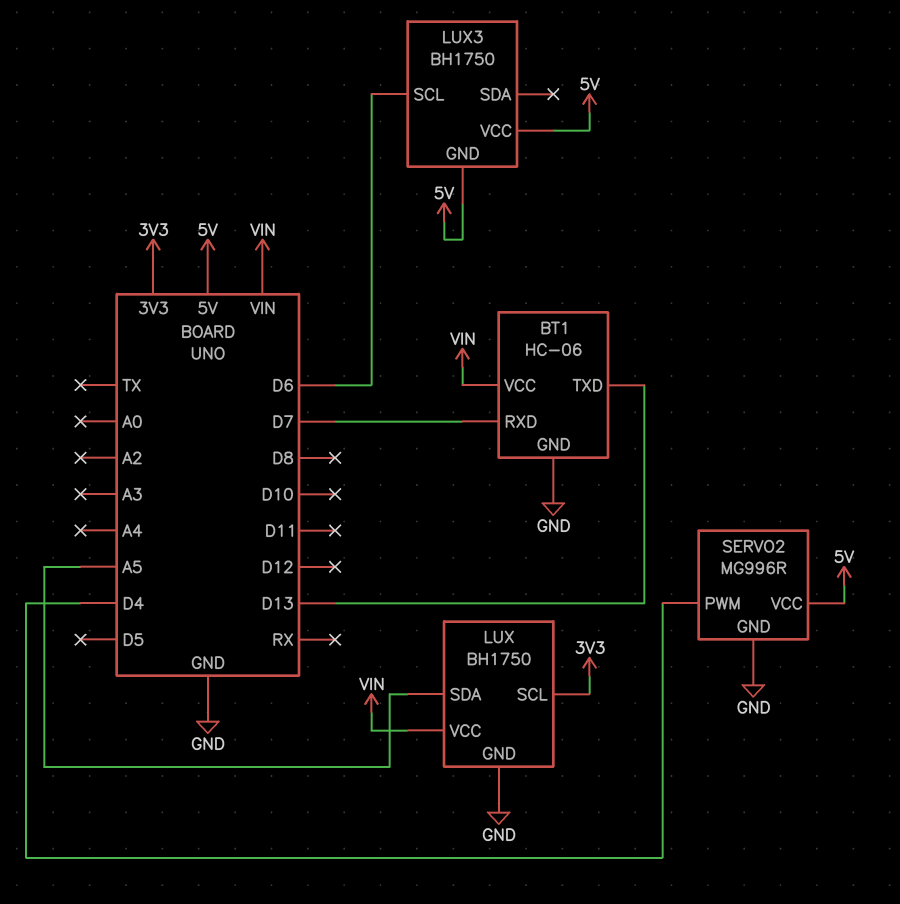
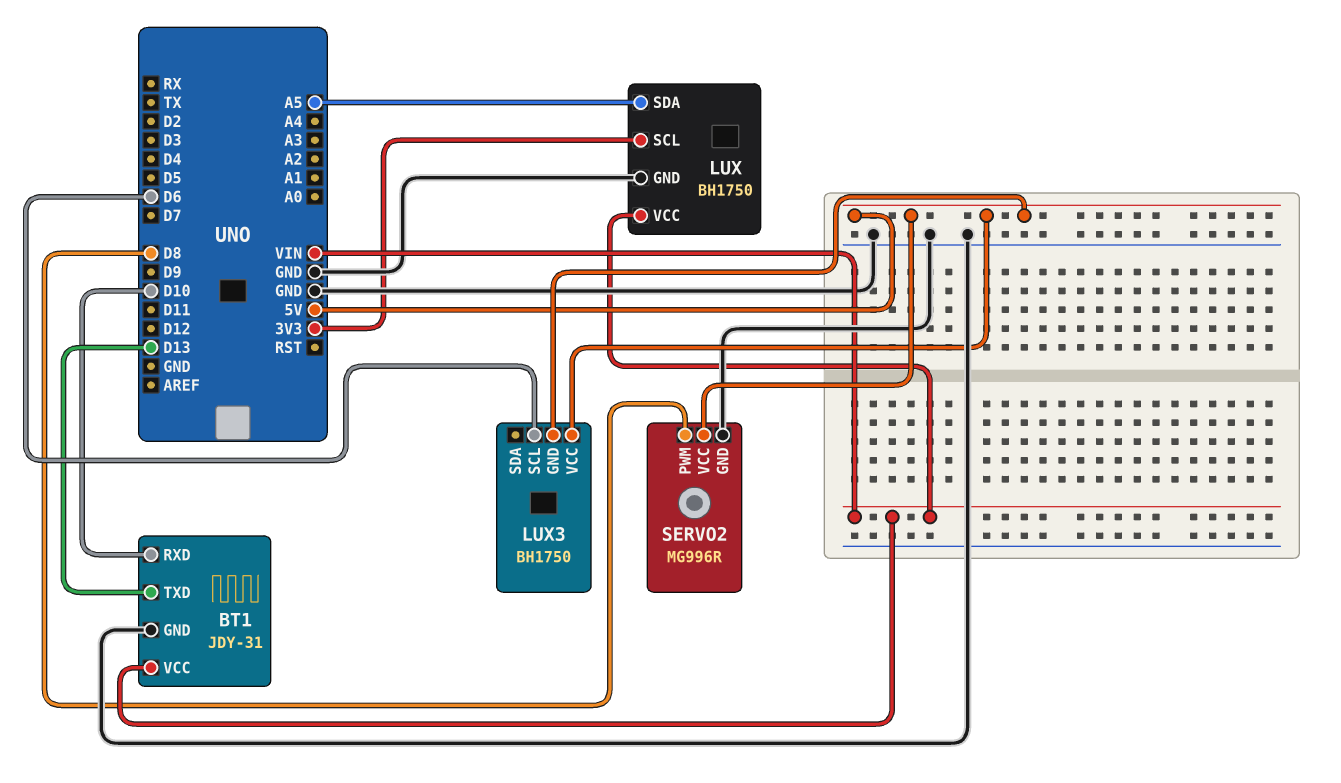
BT1: HC-06 -> JDY-31
BT1 pin RXD: D7 -> D10
SERVO2 pin PWM: D4 -> D8

